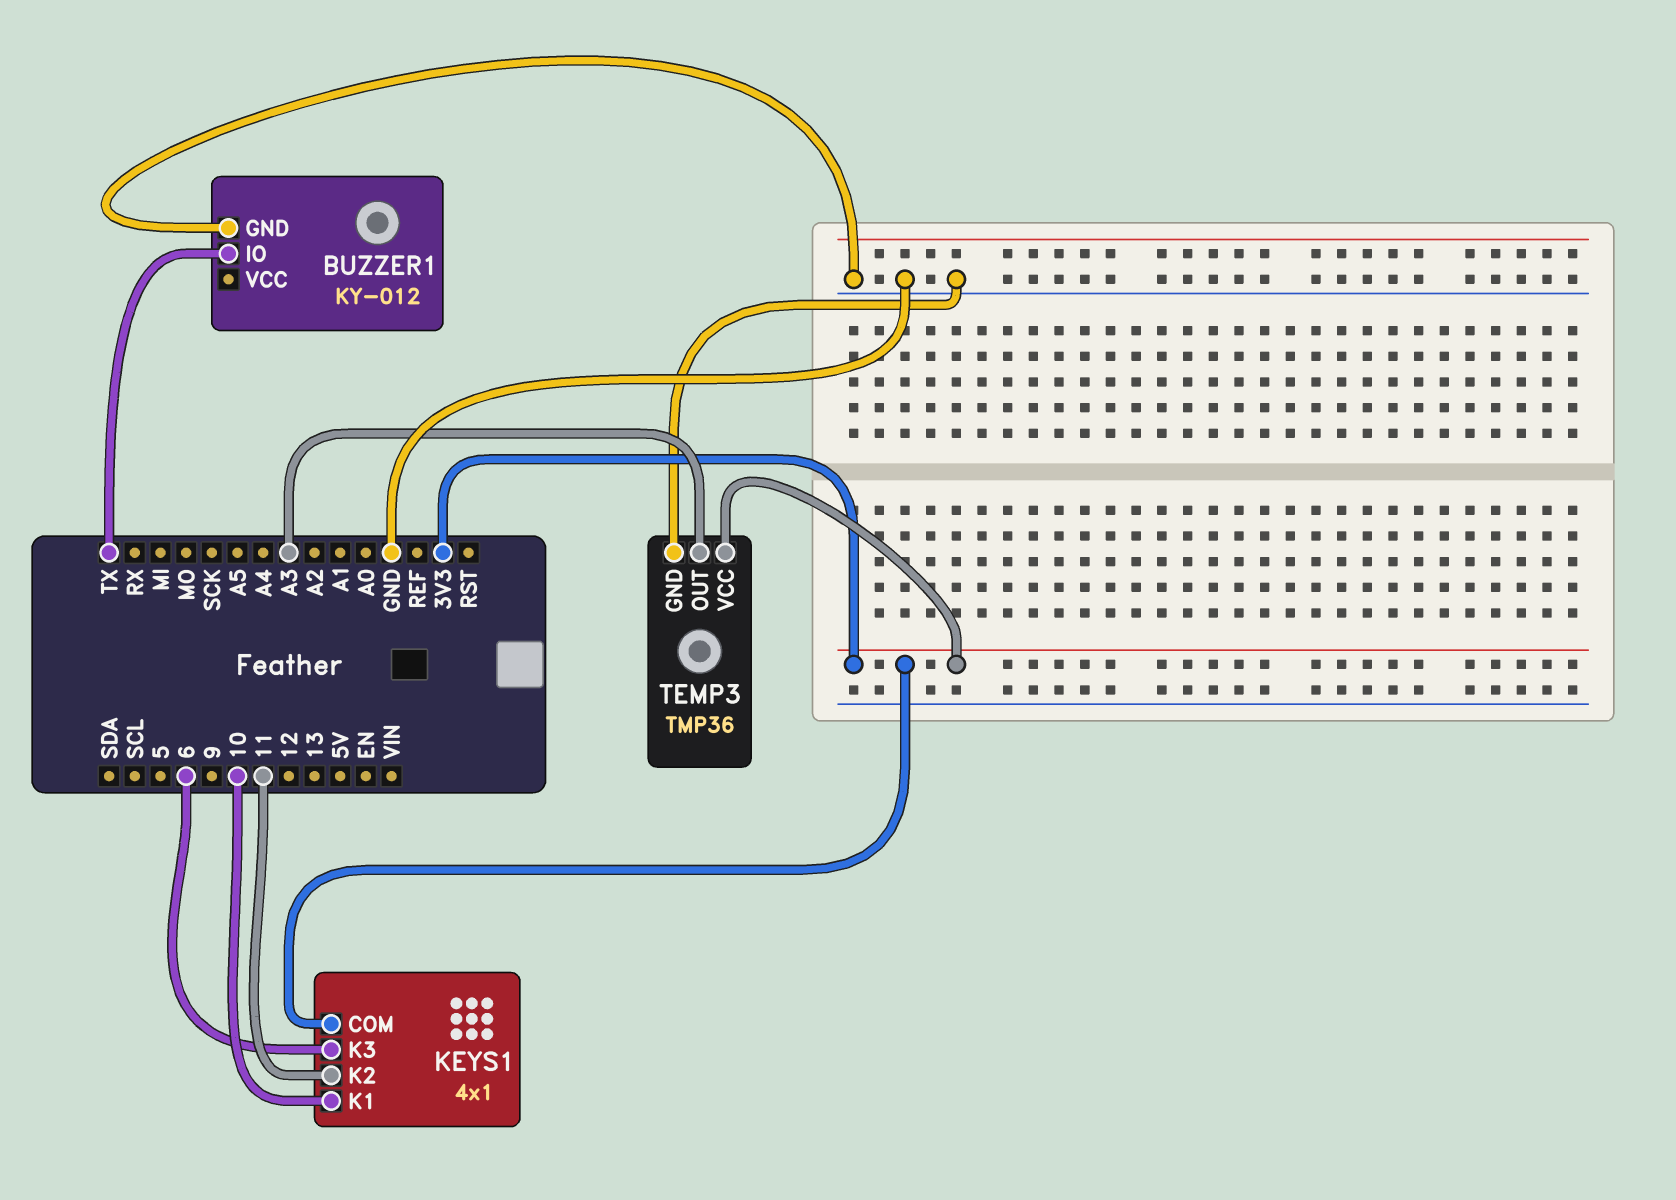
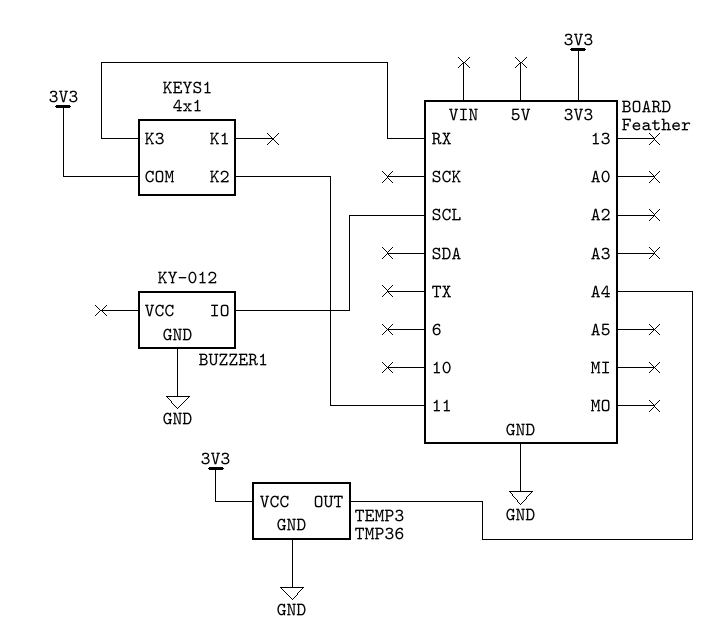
BUZZER1 pin IO: TX -> SCL
KEYS1 pin K1: 10 -> none
KEYS1 pin K3: 6 -> RX
TEMP3 pin OUT: A3 -> A4

